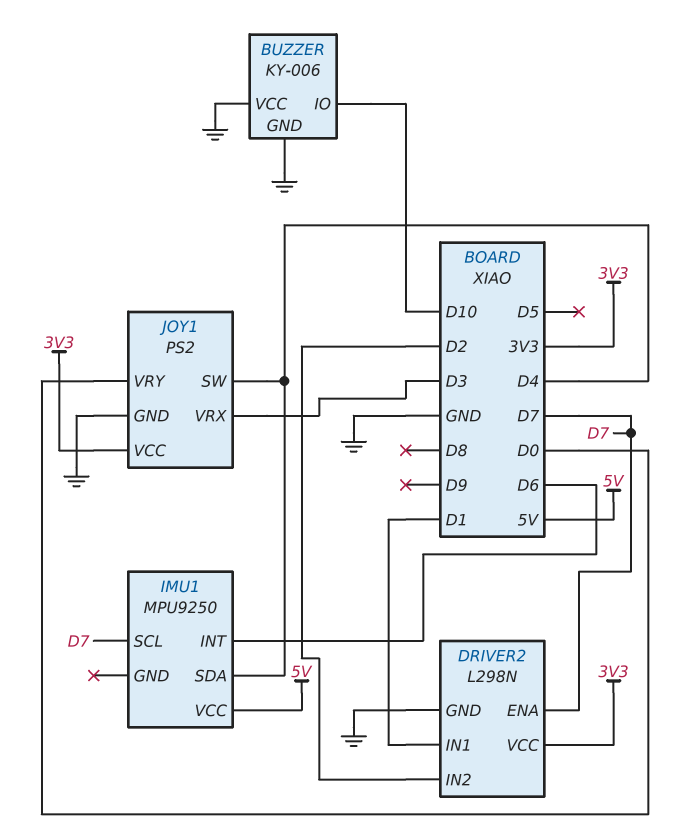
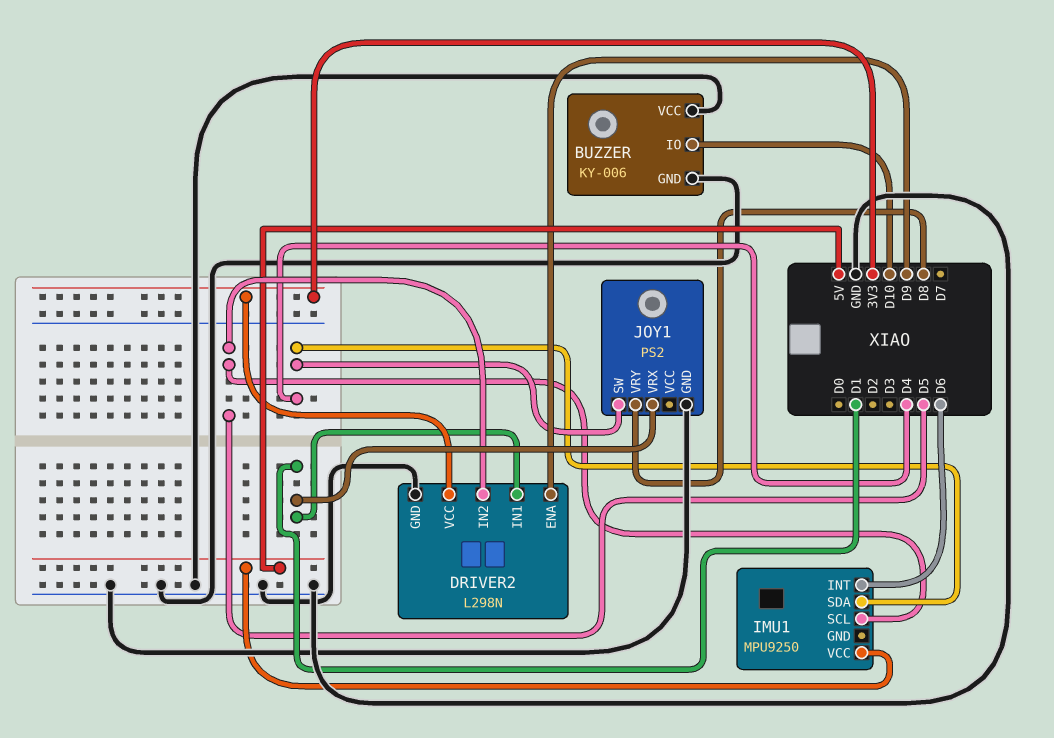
DRIVER2 pin ENA: D7 -> D9
DRIVER2 pin IN2: D2 -> D5
IMU1 pin SCL: D7 -> D5
JOY1 pin VCC: 3V3 -> none
JOY1 pin VRX: D3 -> D1
JOY1 pin VRY: D0 -> D8

